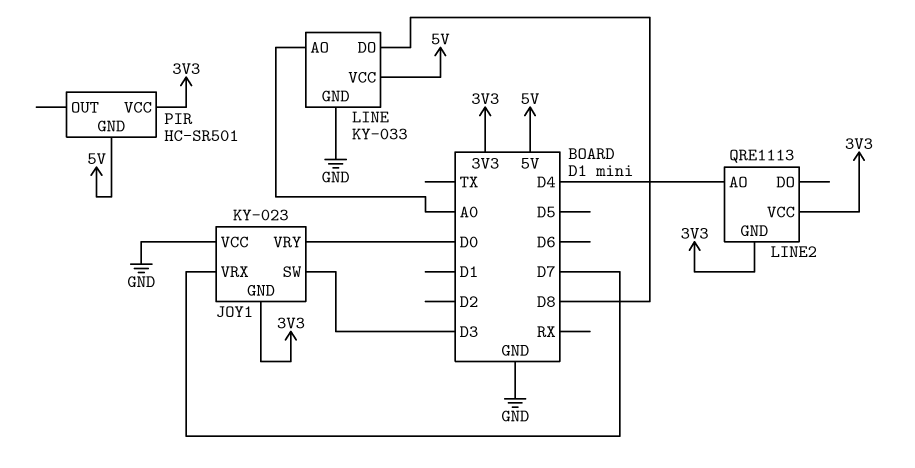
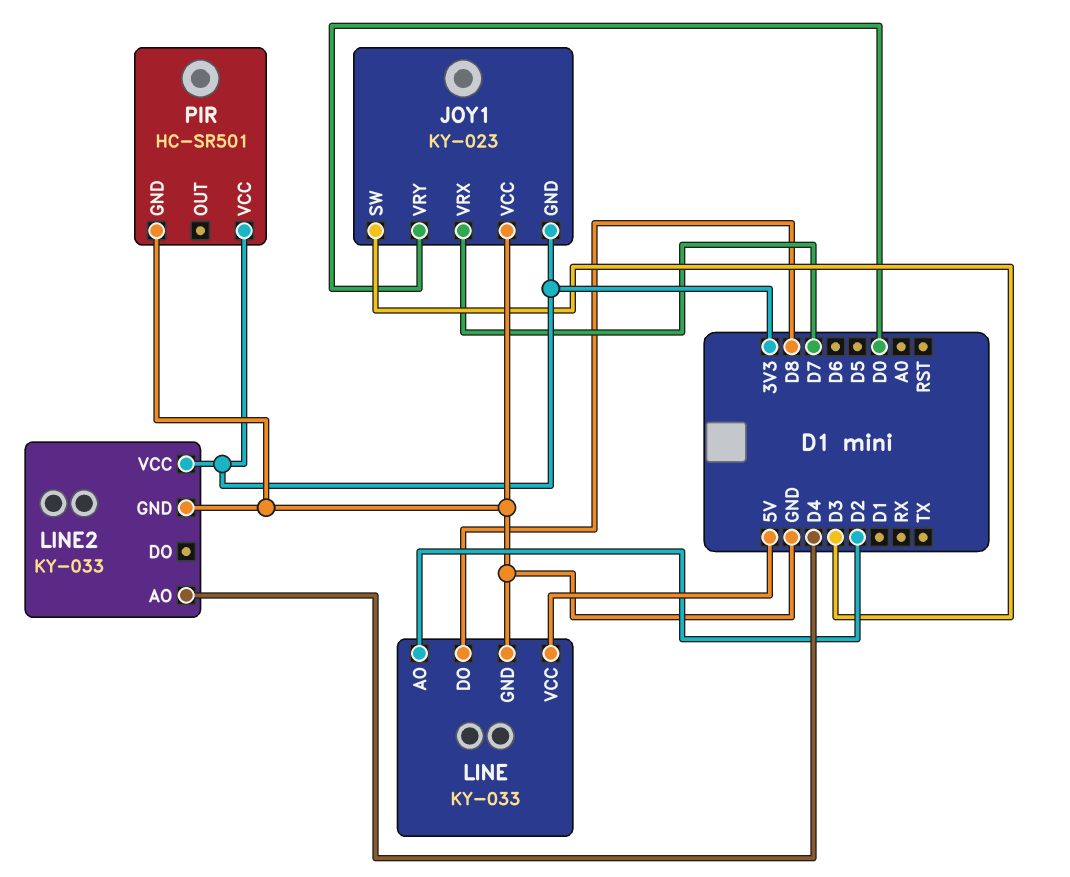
LINE pin AO: A0 -> D2
LINE2: QRE1113 -> KY-033
LINE2 pin GND: 3V3 -> GND
PIR pin GND: 5V -> GND

